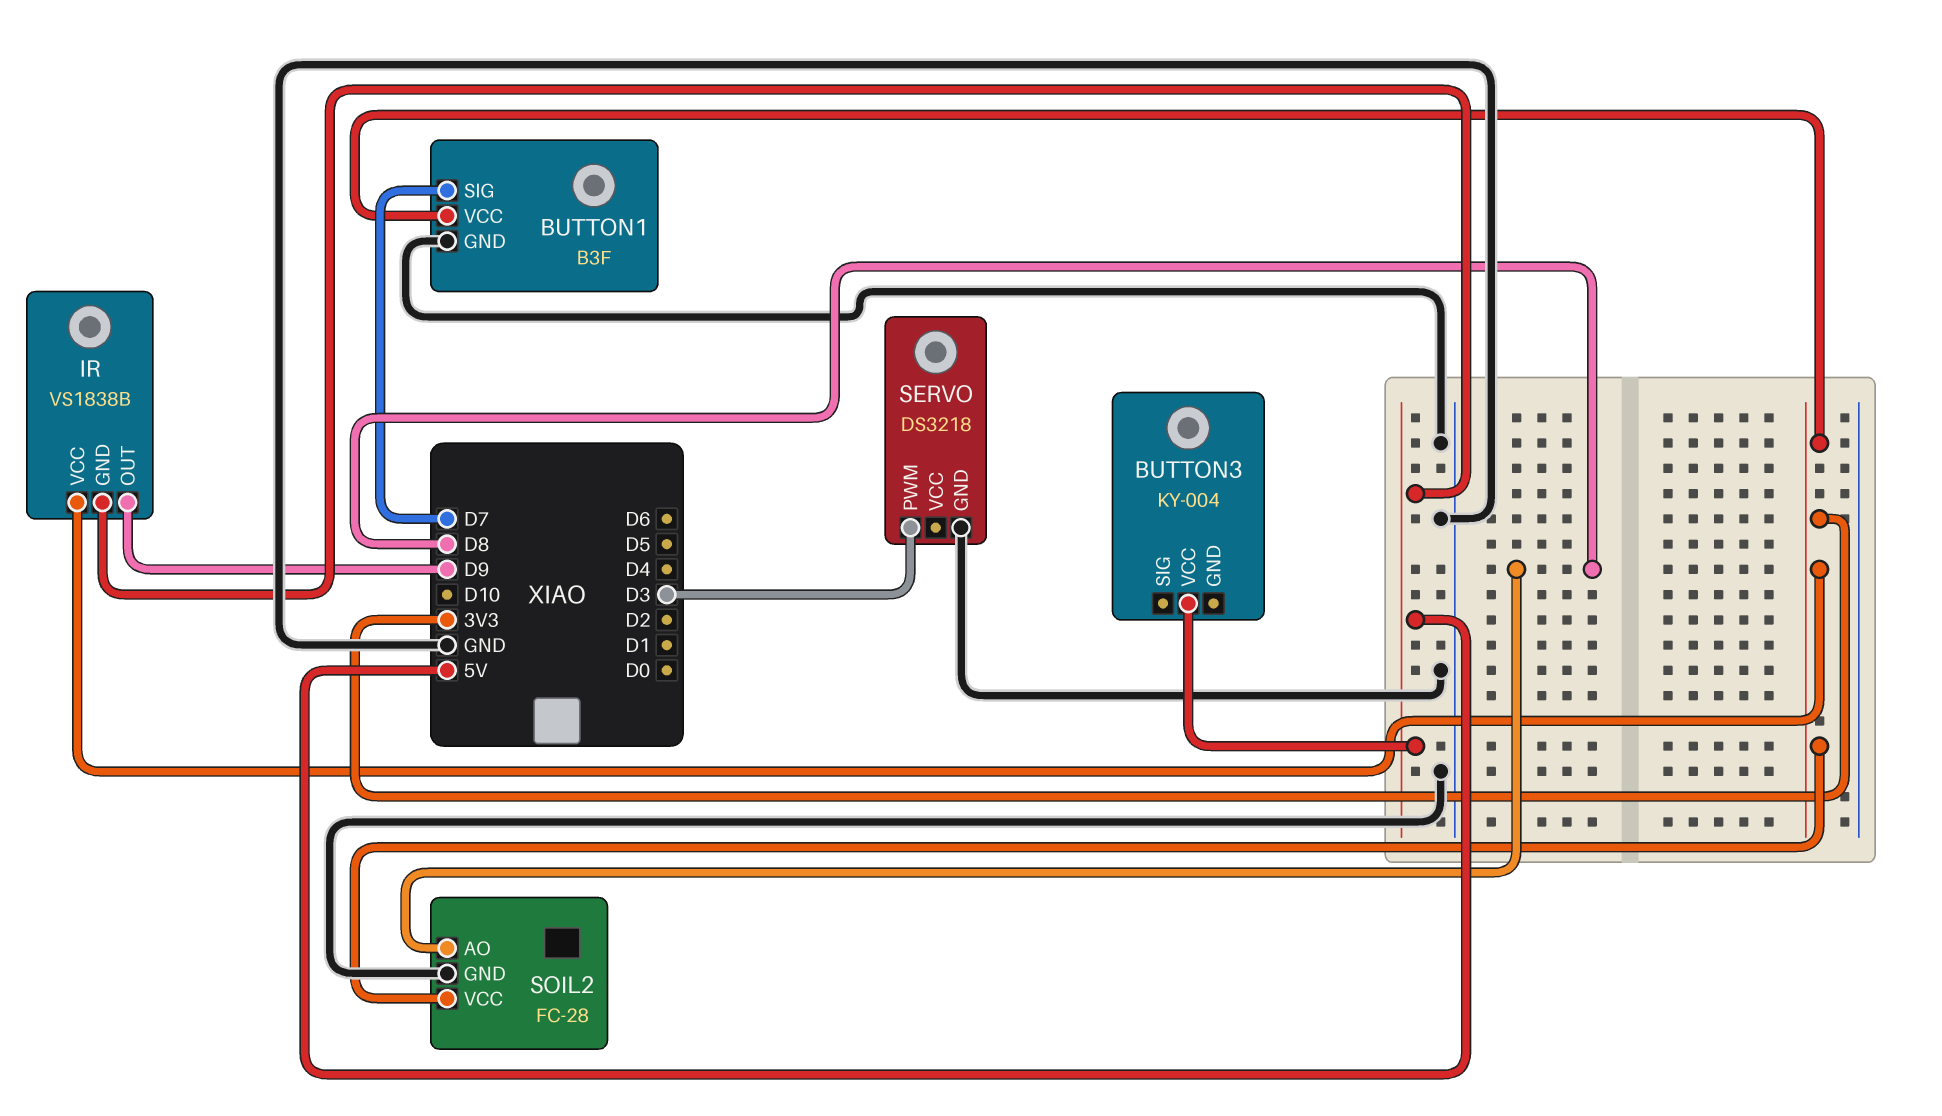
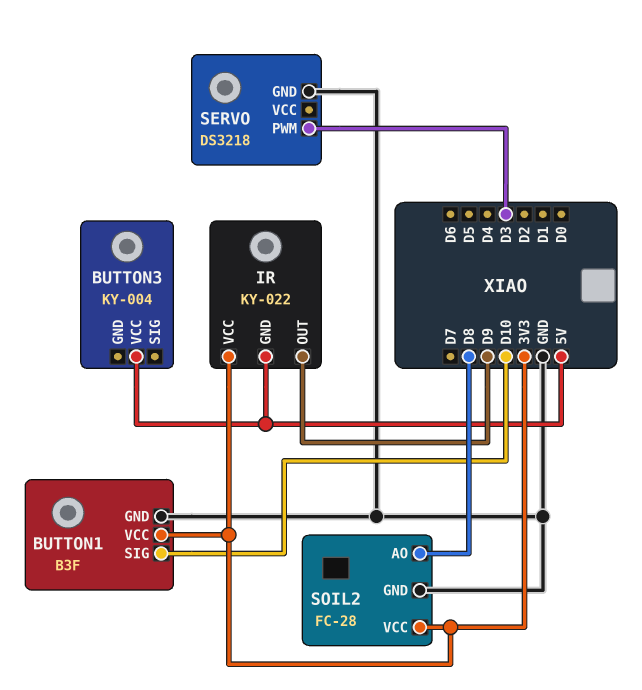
BUTTON1 pin SIG: D7 -> D10
IR: VS1838B -> KY-022

